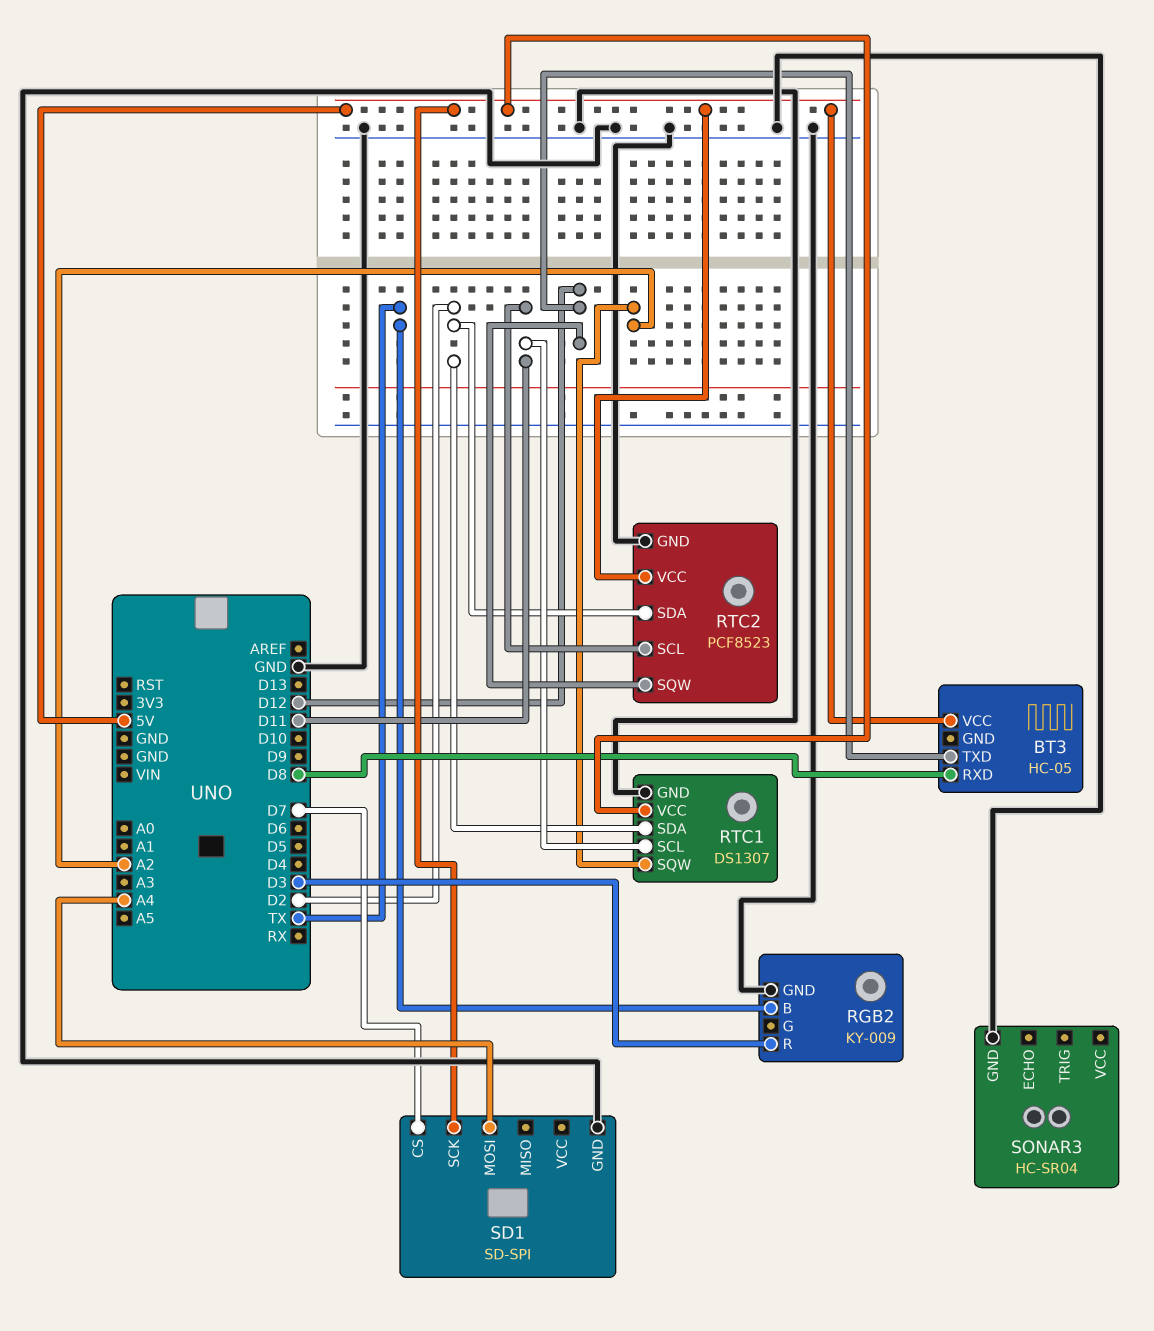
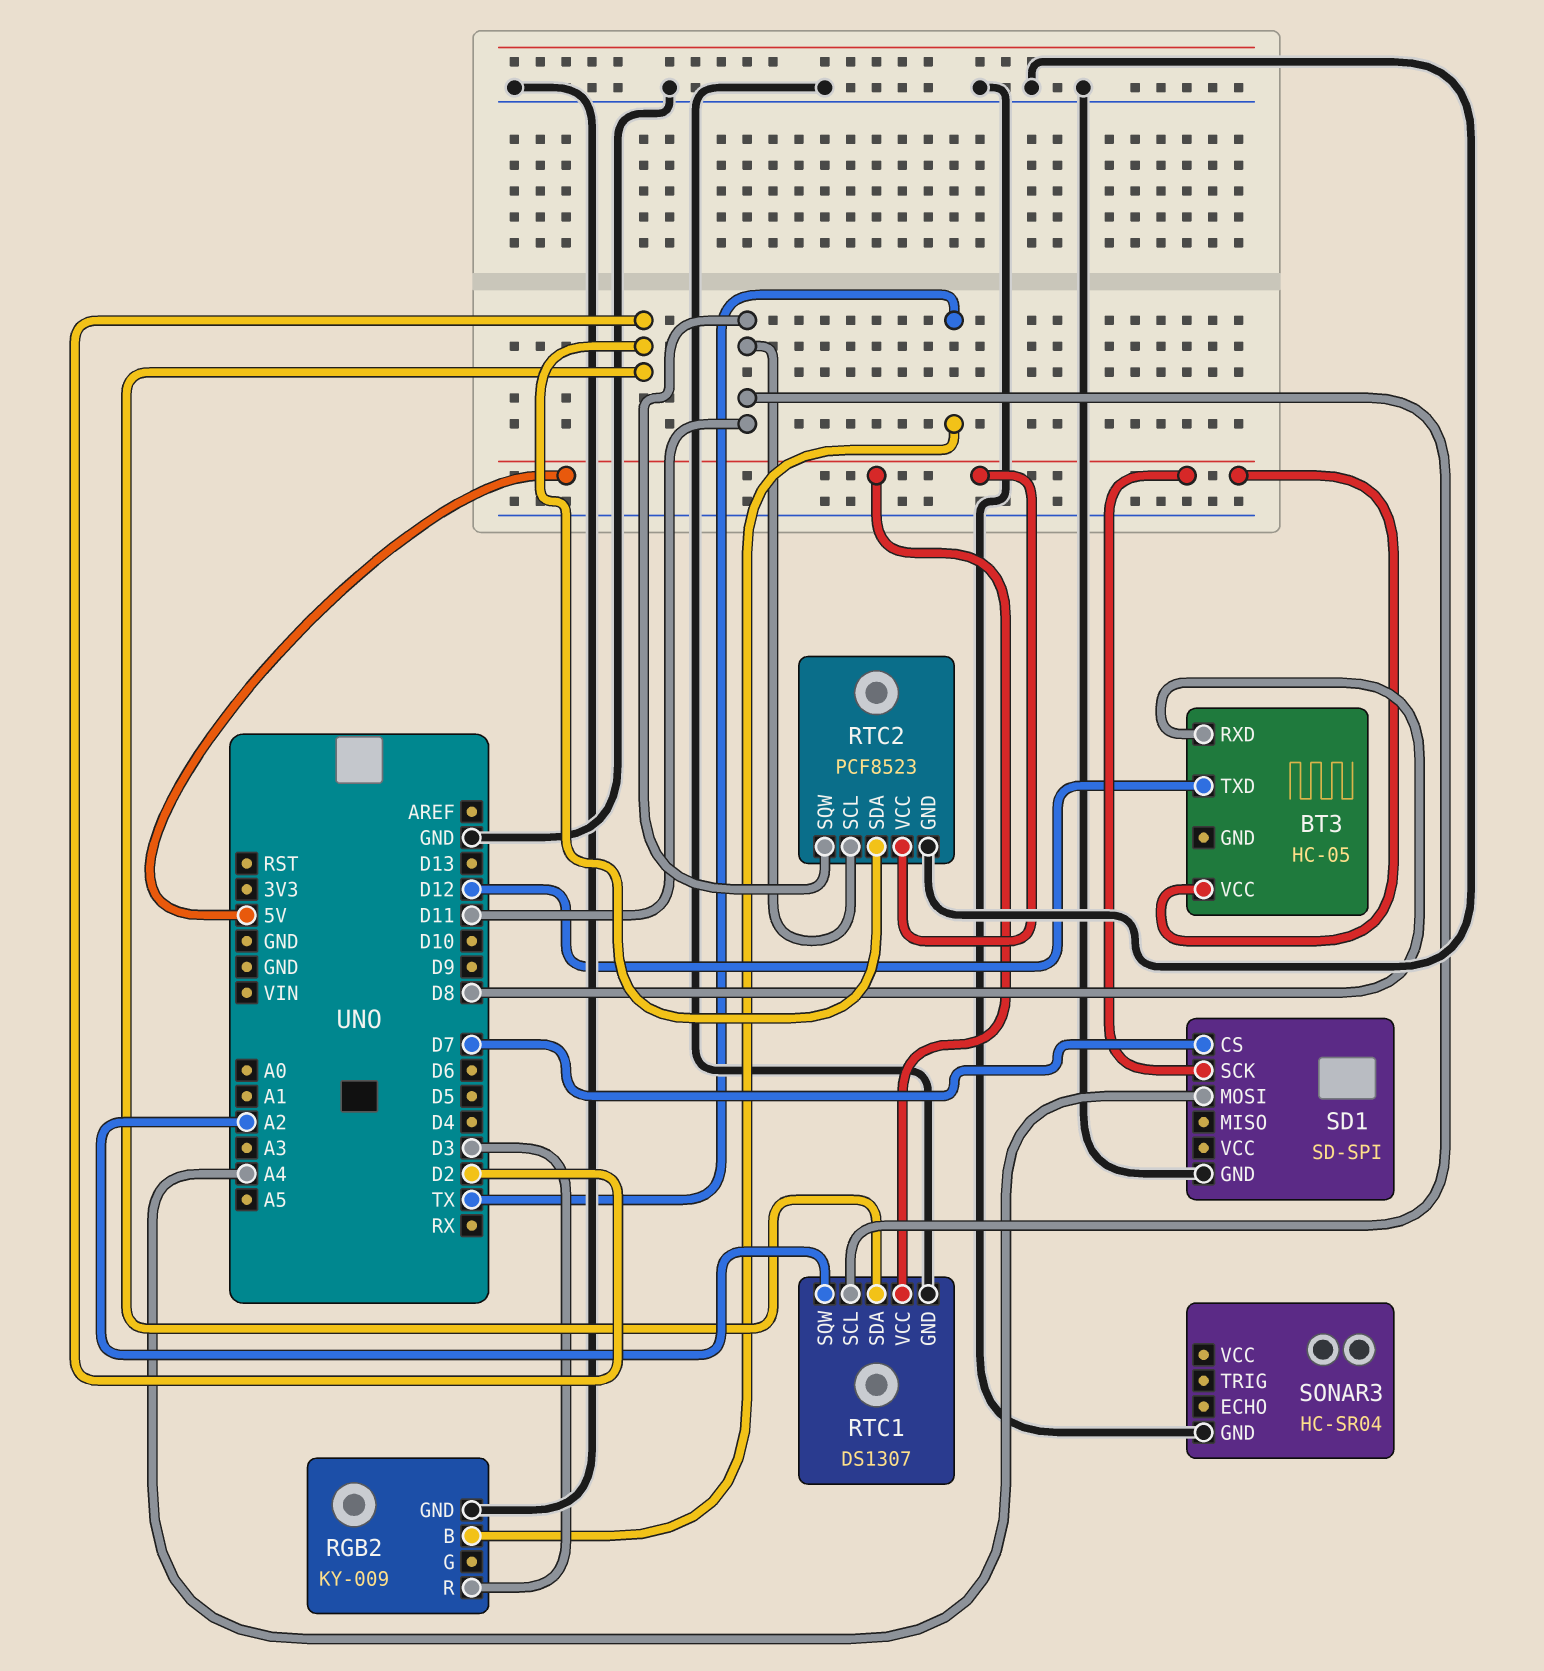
RTC2 pin SQW: D12 -> D11

